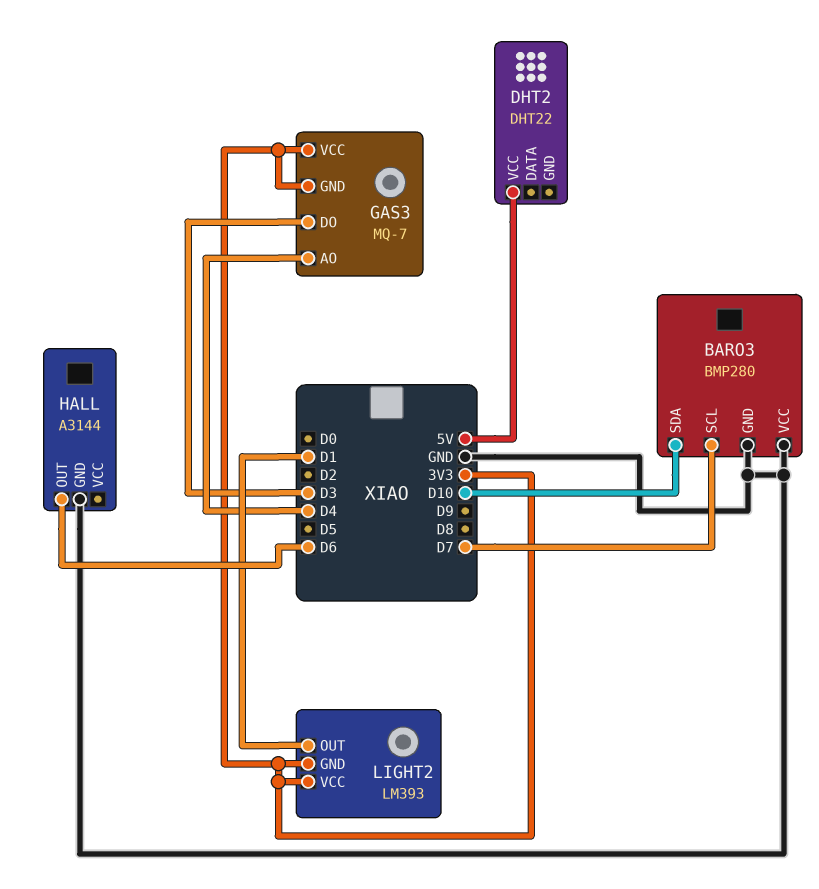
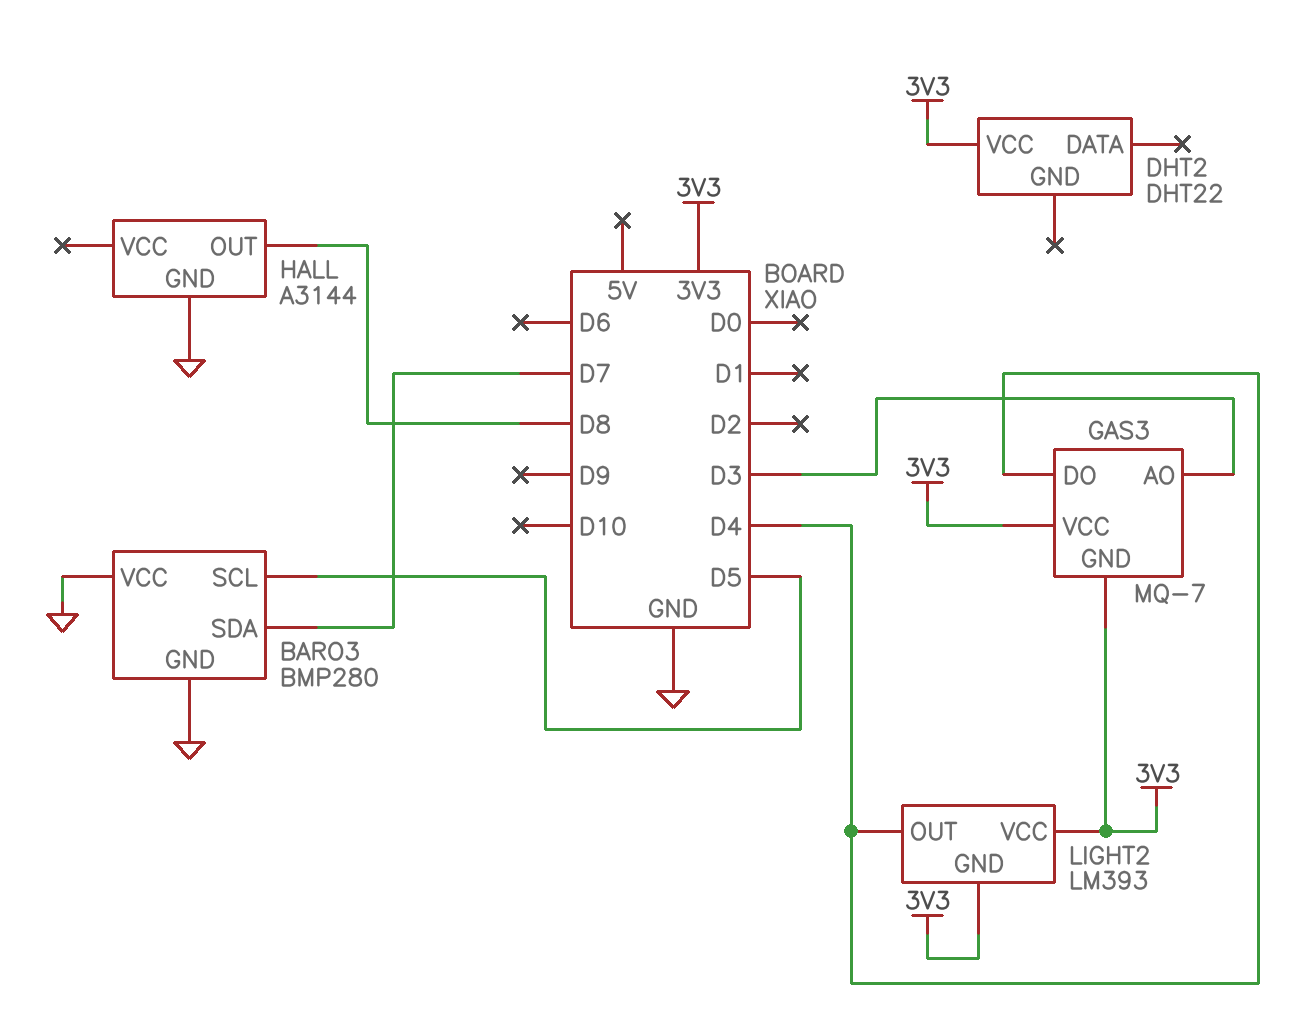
BARO3 pin SCL: D7 -> D5
BARO3 pin SDA: D10 -> D7
DHT2 pin VCC: 5V -> 3V3
GAS3 pin AO: D4 -> D3
GAS3 pin DO: D3 -> D4
HALL pin OUT: D6 -> D8
LIGHT2 pin OUT: D1 -> D4

